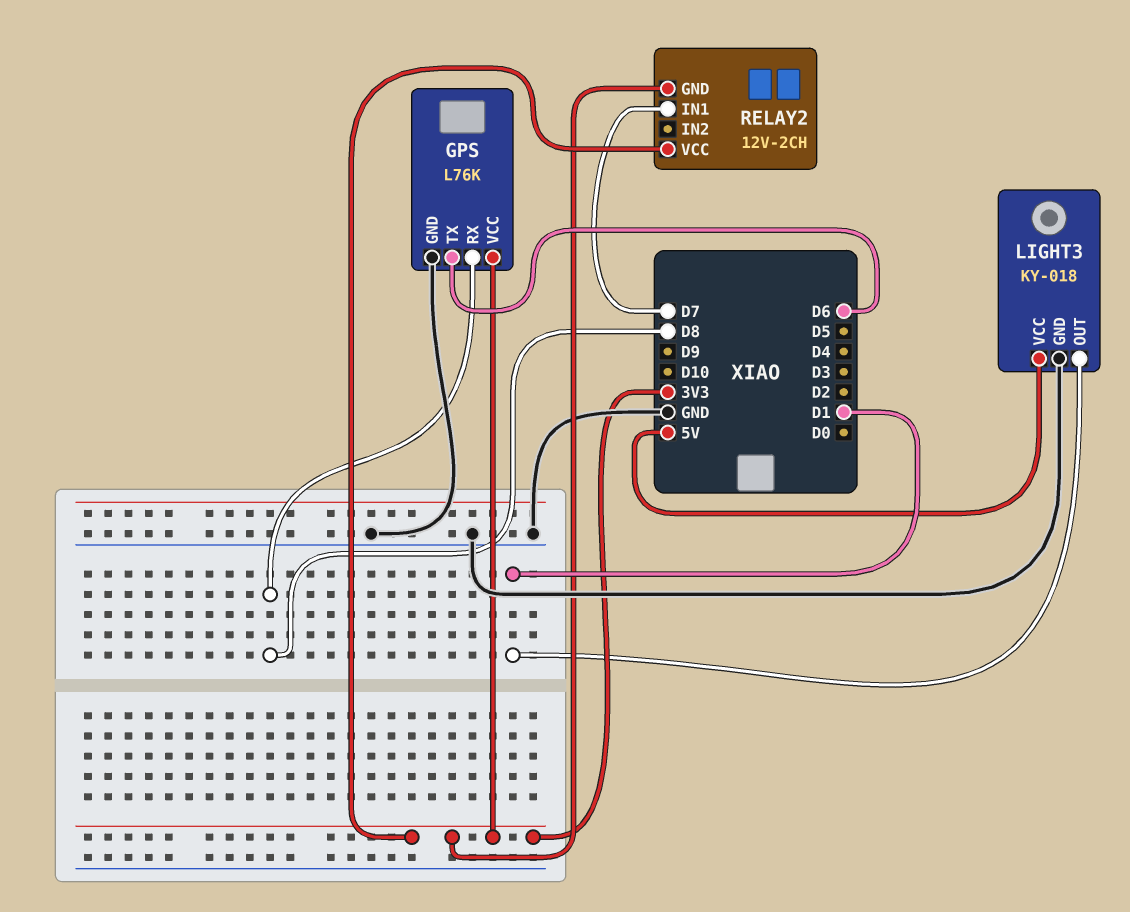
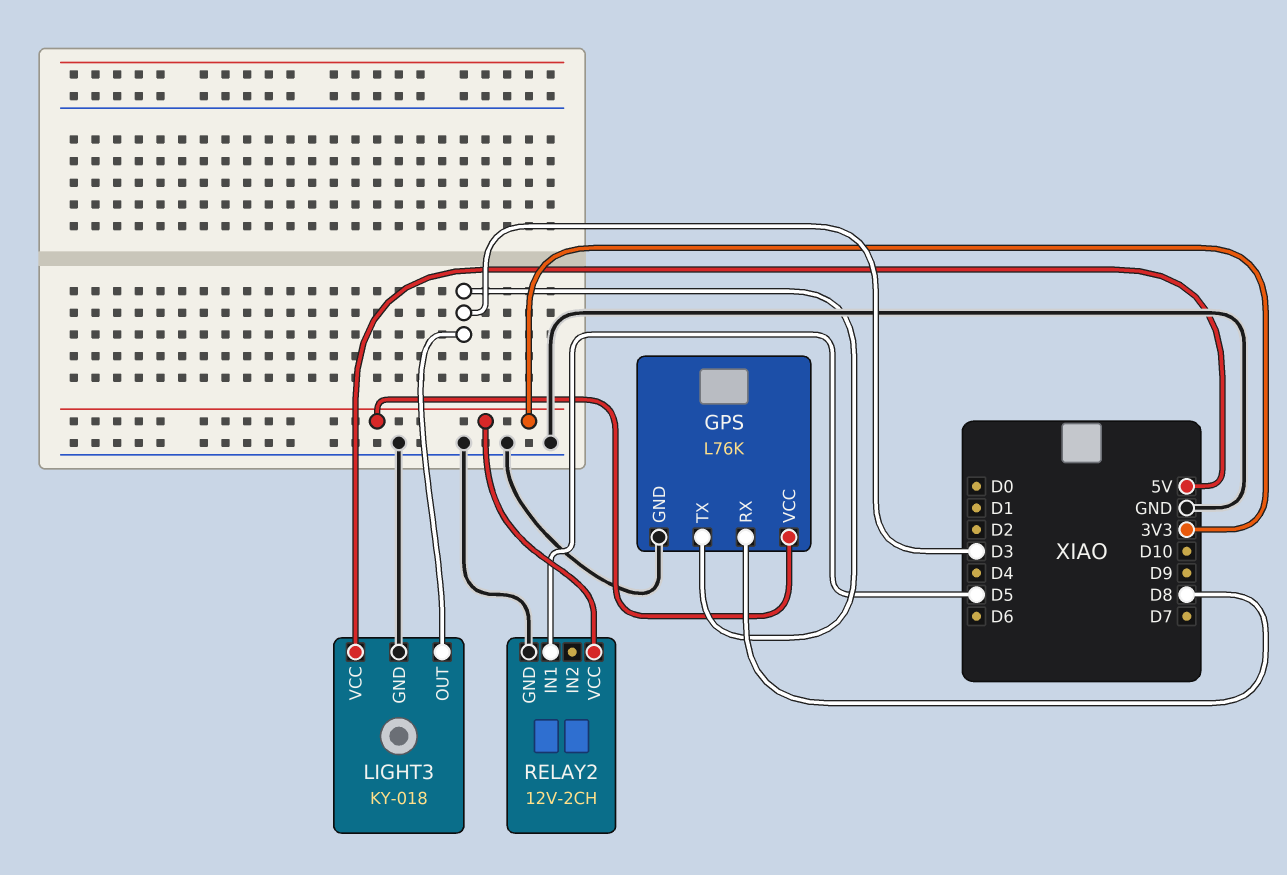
GPS pin TX: D6 -> D3
LIGHT3 pin OUT: D1 -> D3
RELAY2 pin GND: 3V3 -> GND
RELAY2 pin IN1: D7 -> D5

